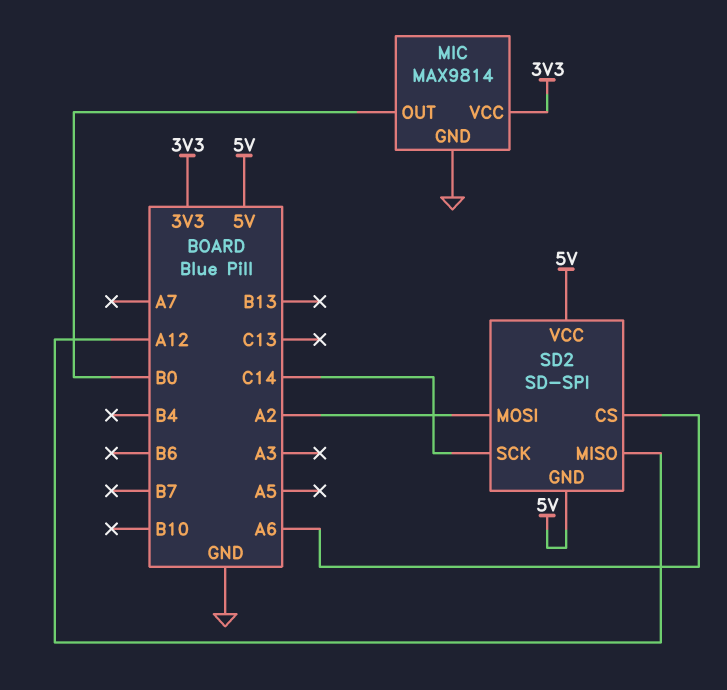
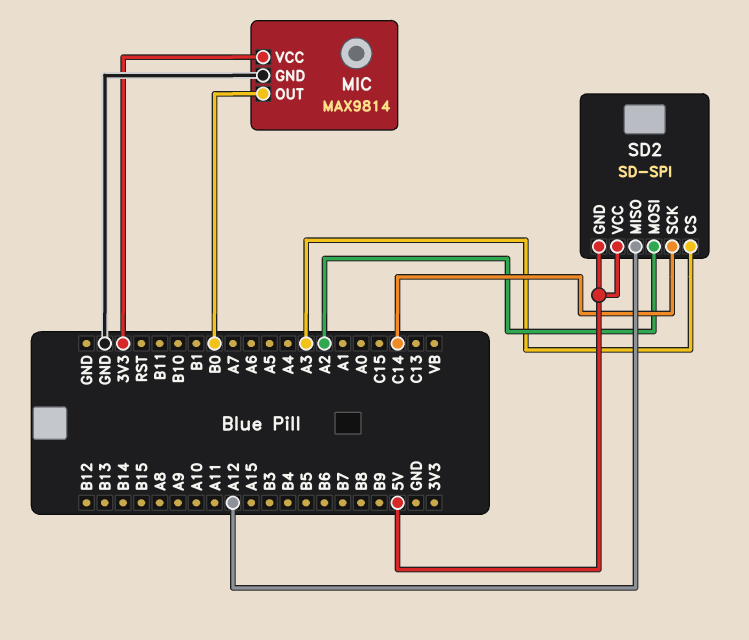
SD2 pin CS: A6 -> A3

